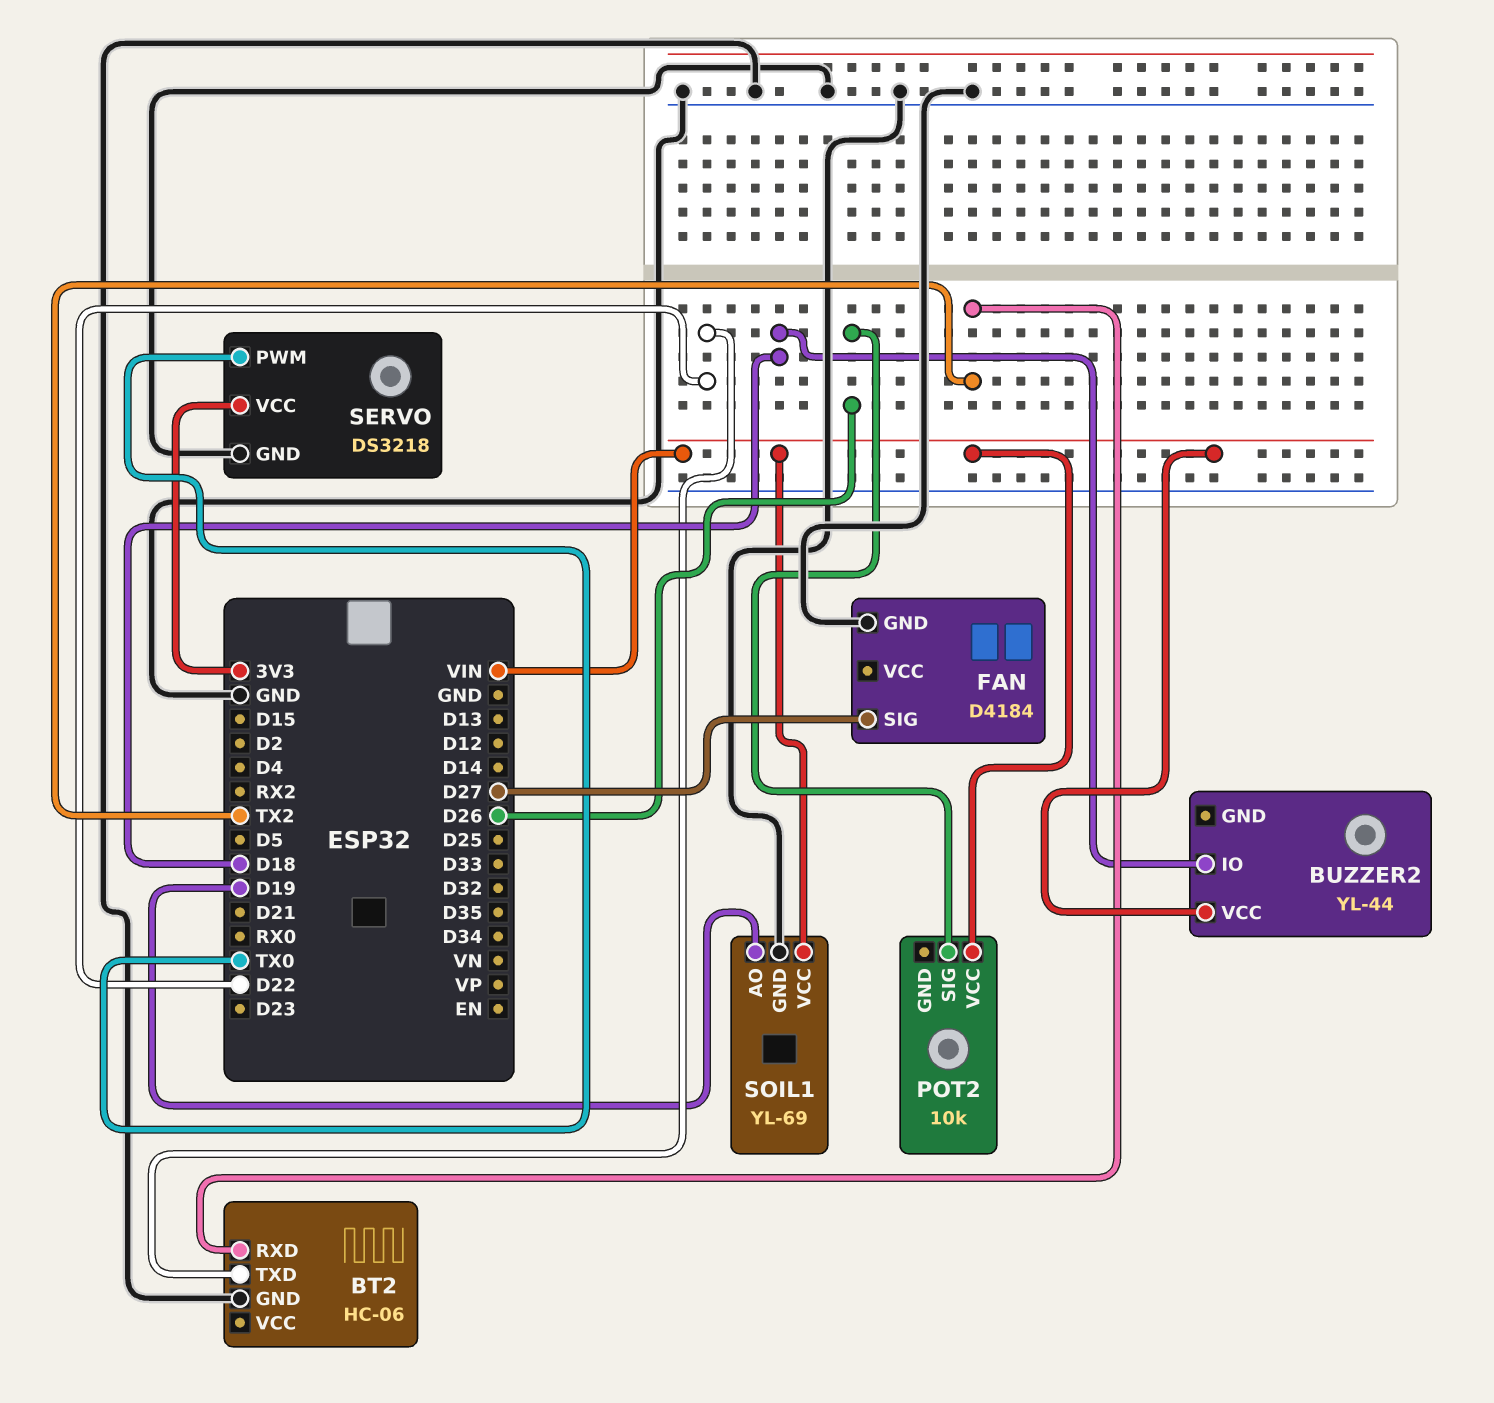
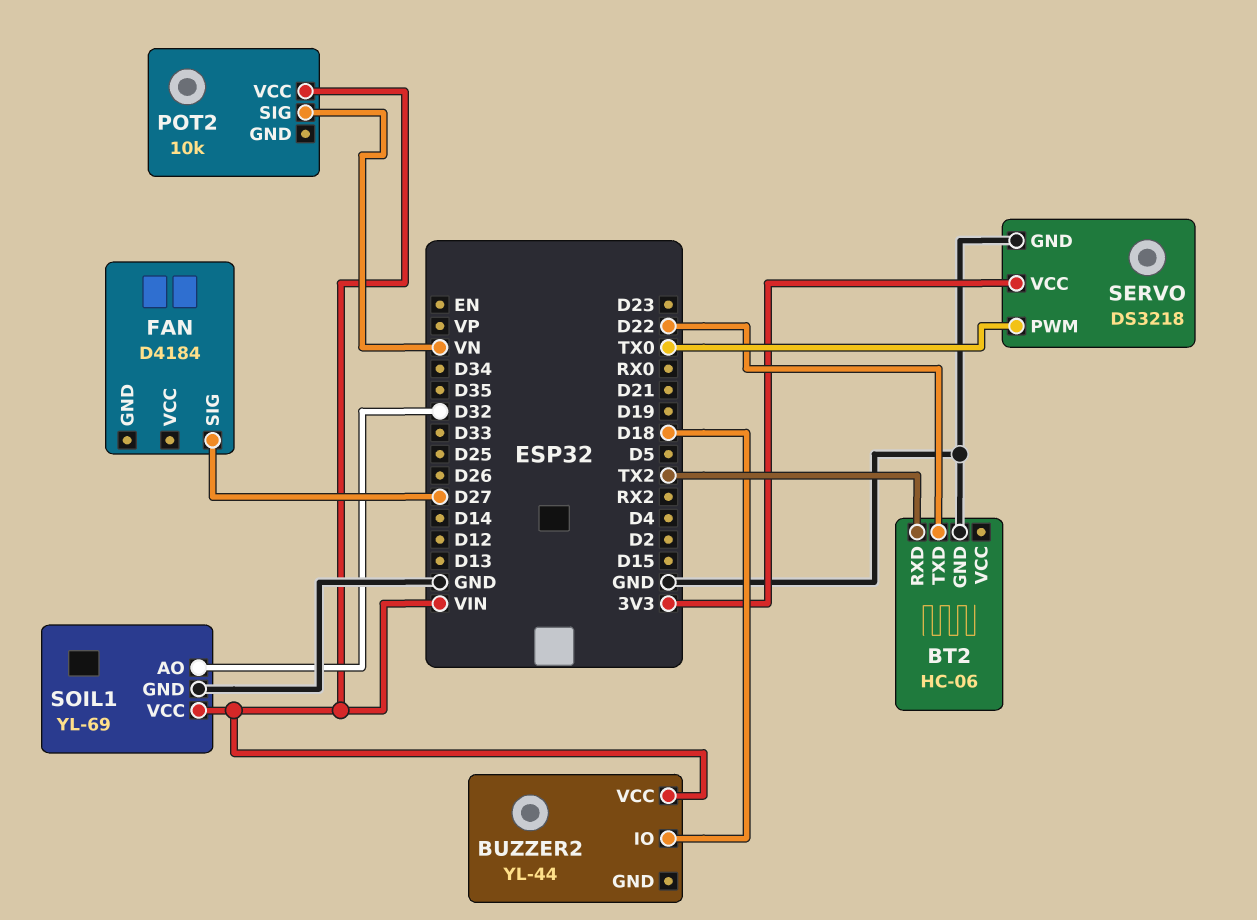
FAN pin GND: GND -> none
POT2 pin SIG: D26 -> VN
SOIL1 pin AO: D19 -> D32

